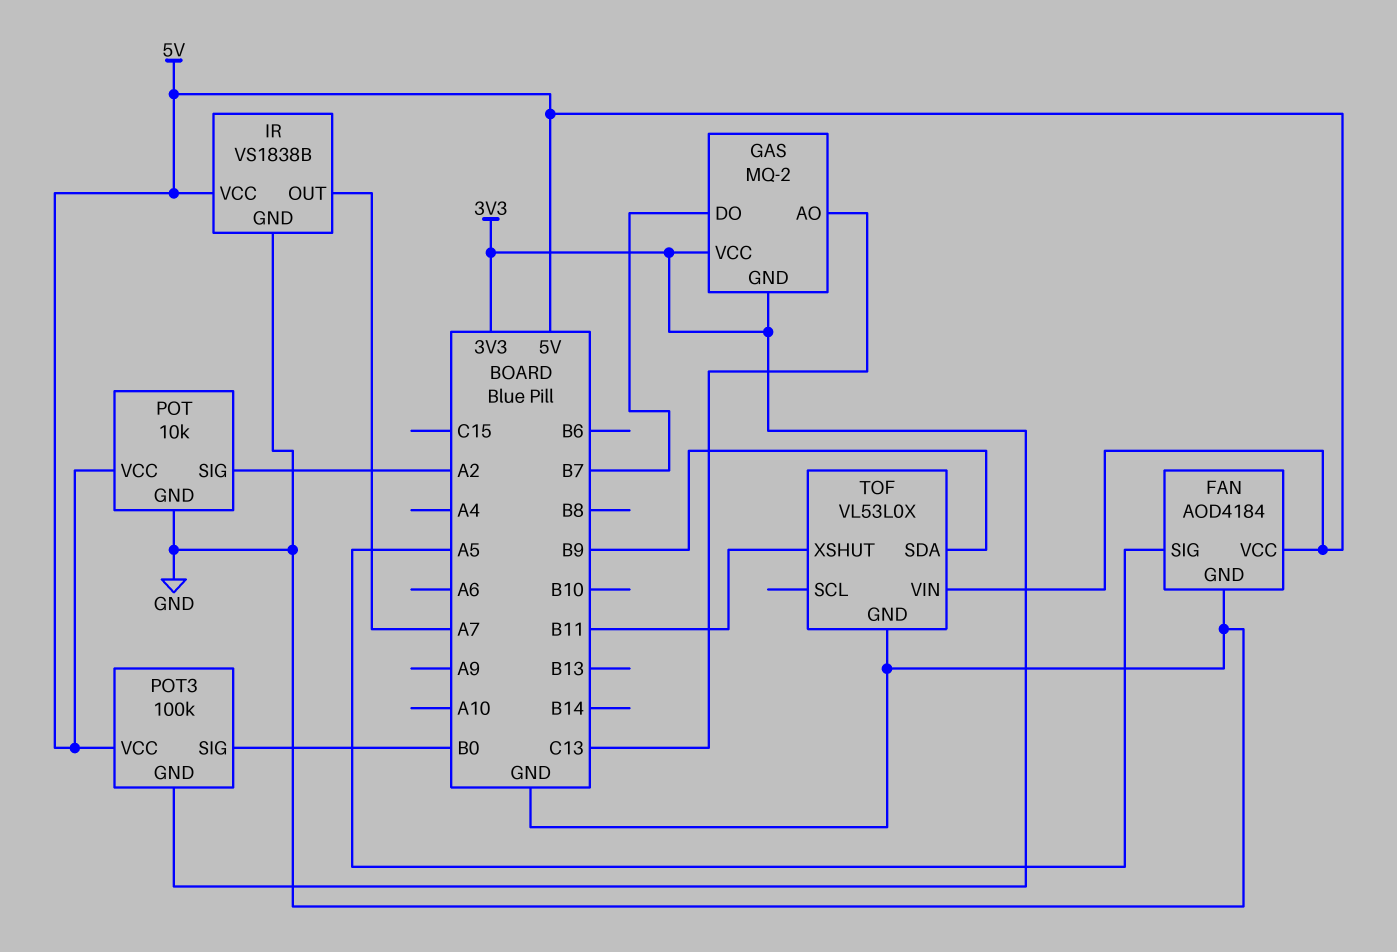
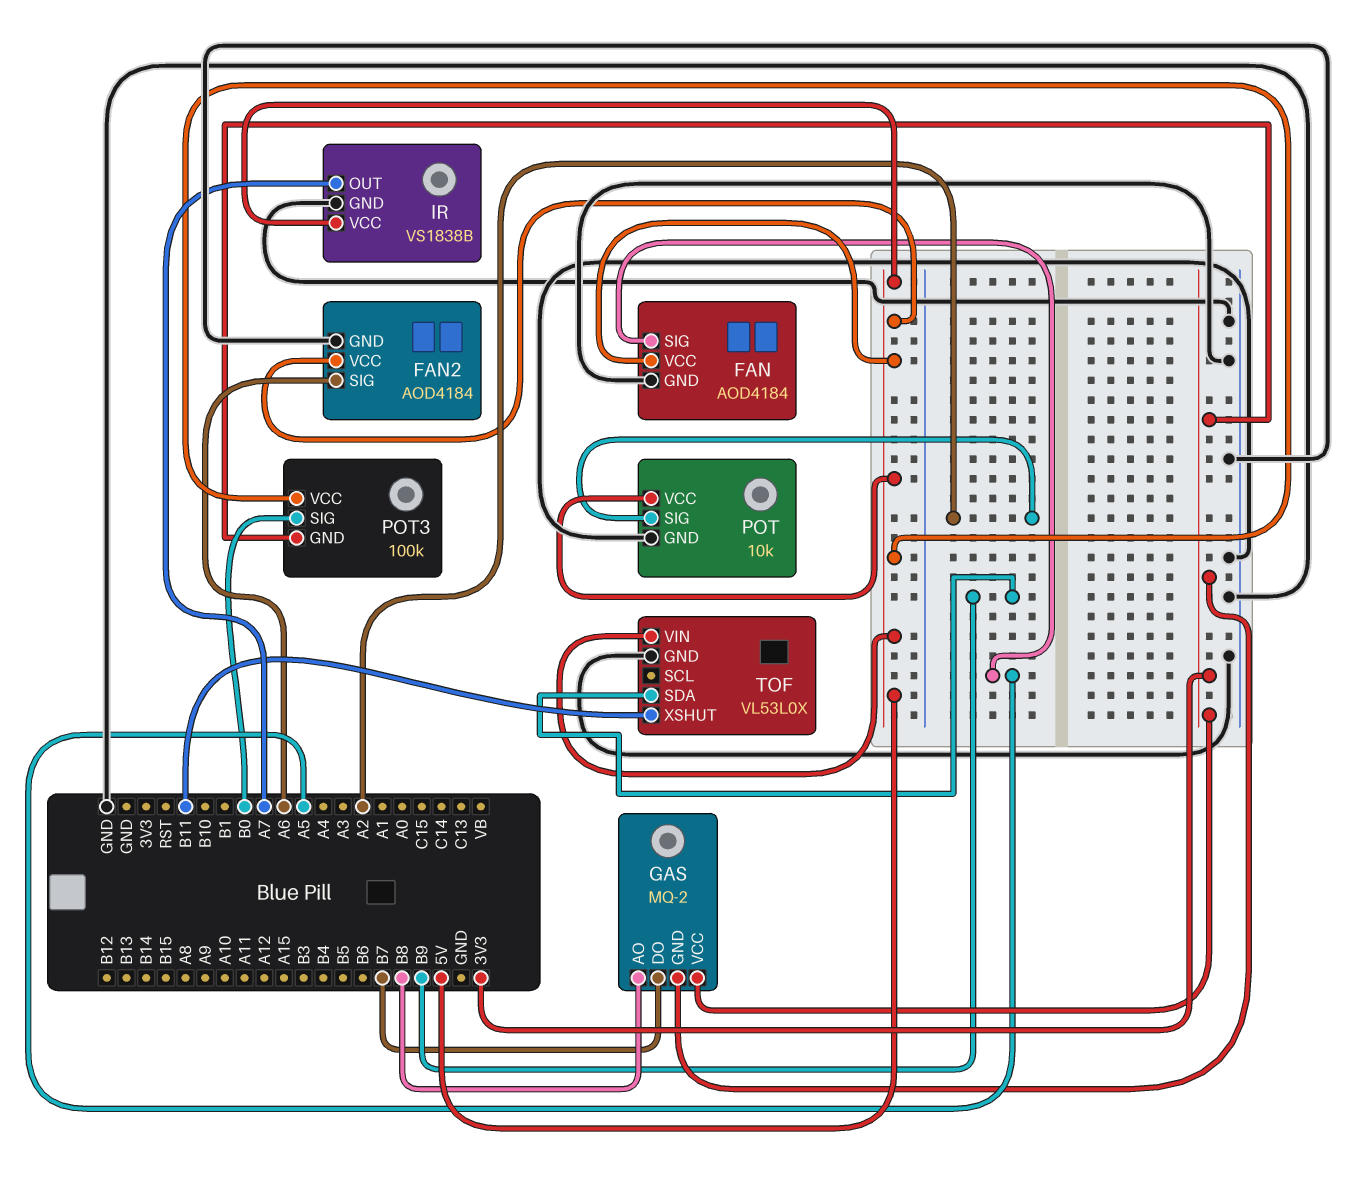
FAN2: none -> AOD4184
FAN2 pin GND: none -> GND
FAN2 pin SIG: none -> A6
FAN2 pin VCC: none -> 5V
GAS pin AO: C13 -> B8

